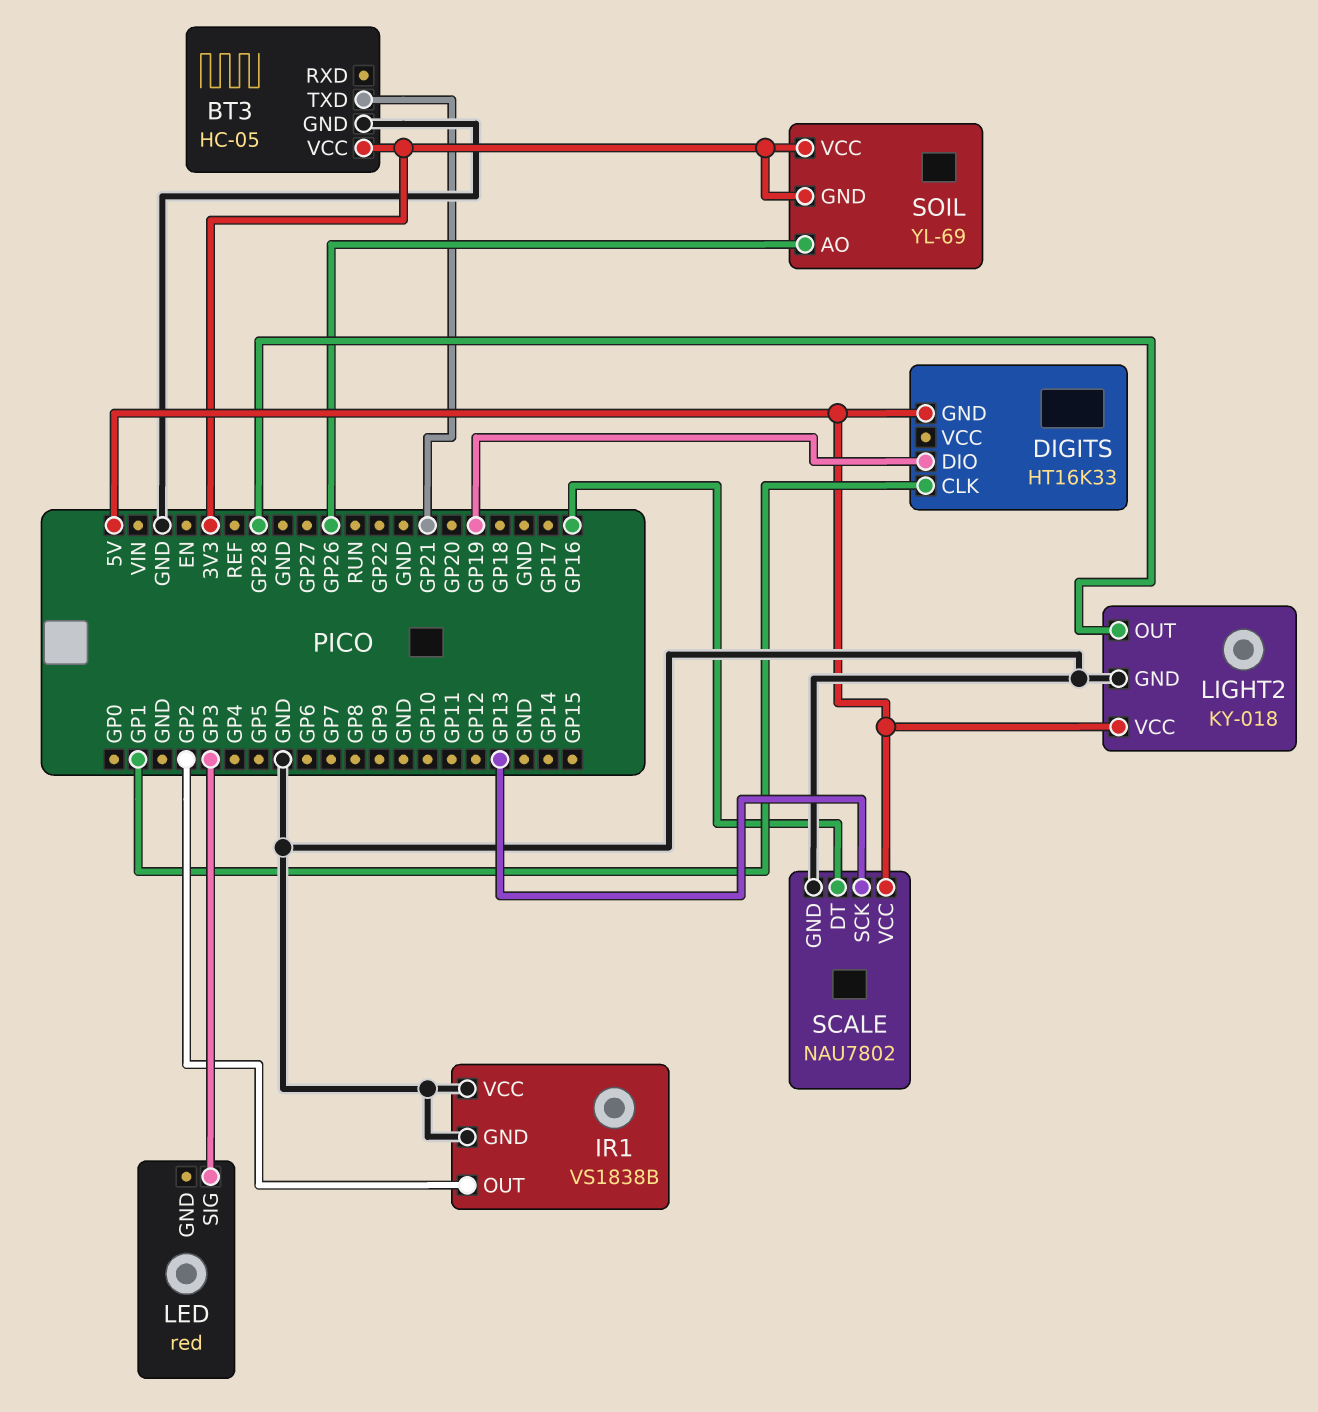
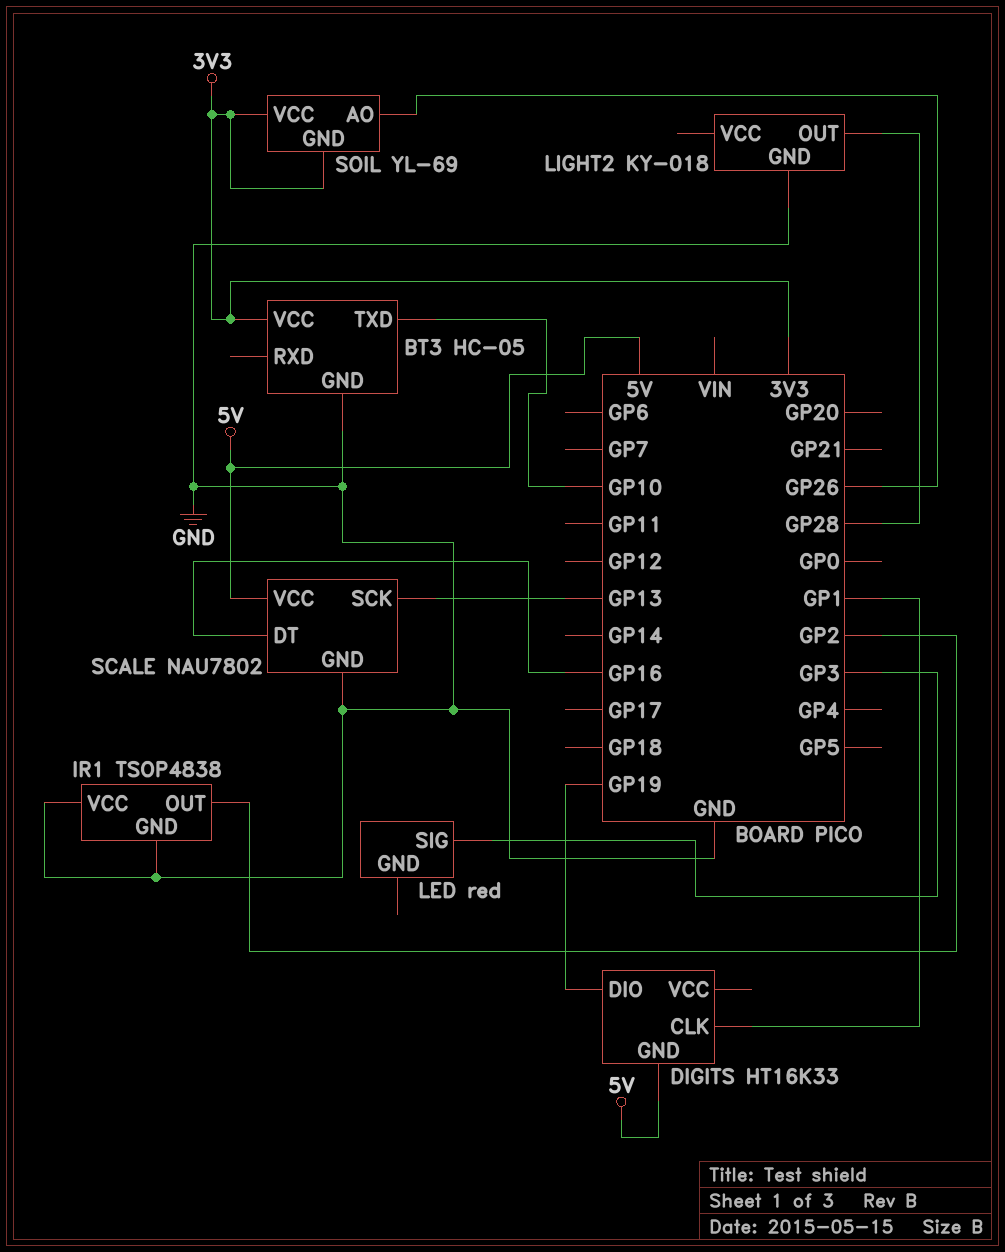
BT3 pin TXD: GP21 -> GP10
IR1: VS1838B -> TSOP4838
LIGHT2 pin VCC: 5V -> none

